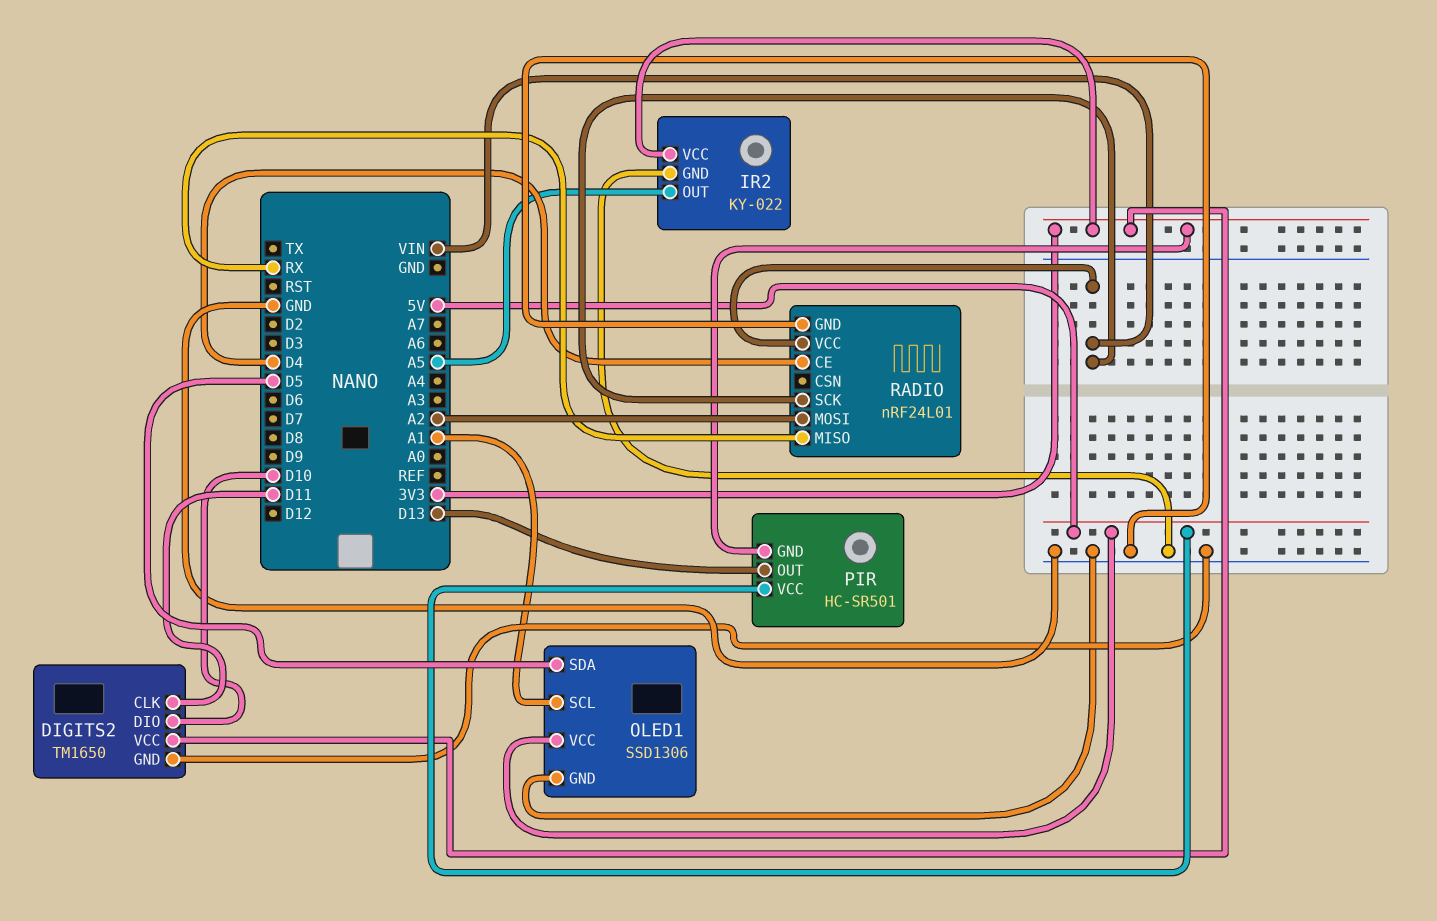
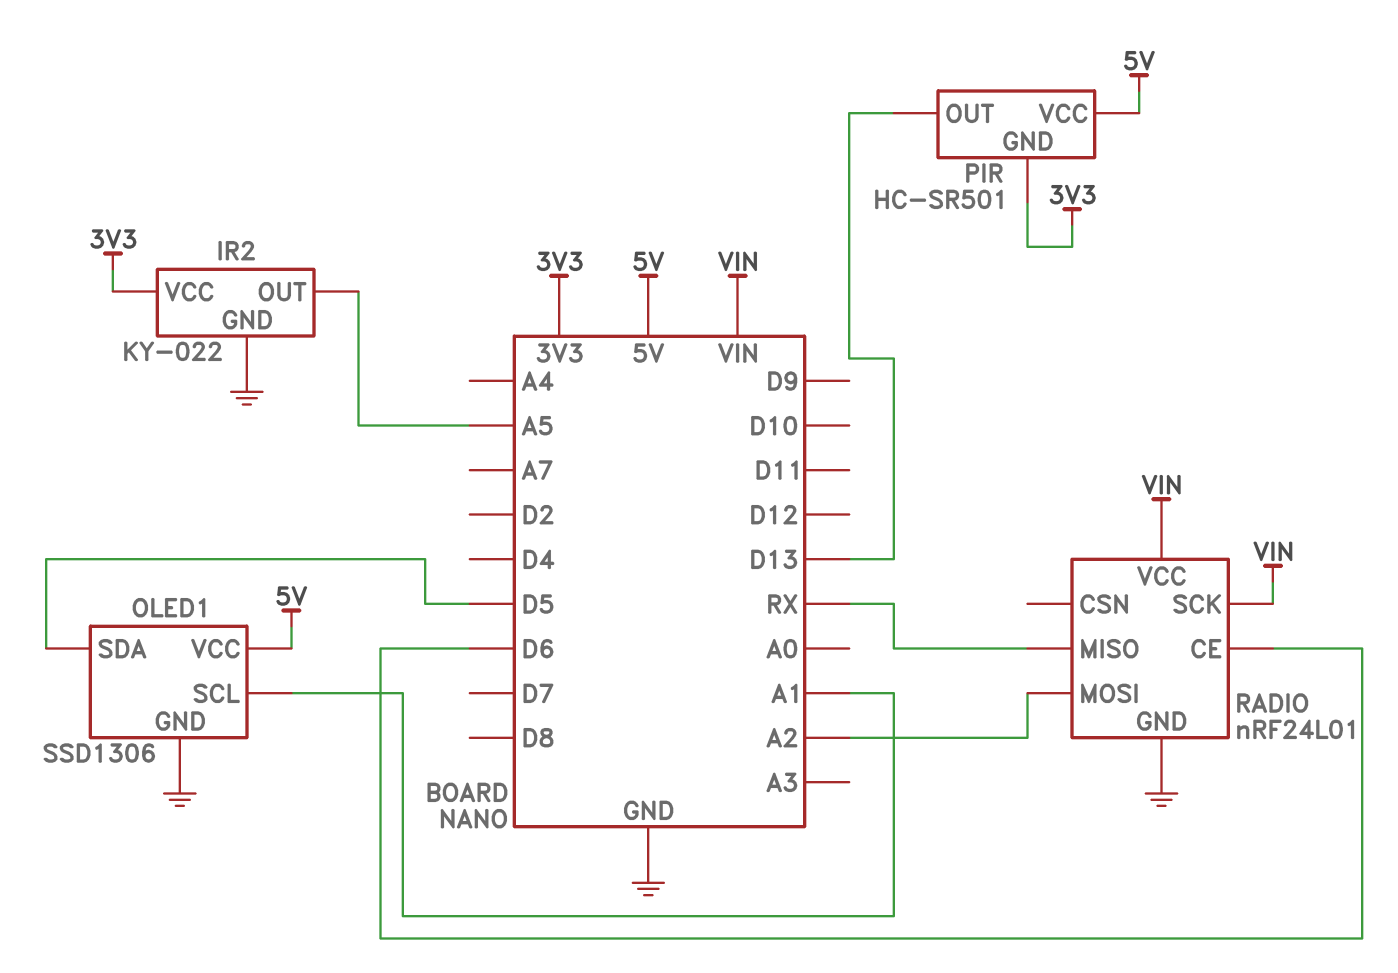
DIGITS2: TM1650 -> none
DIGITS2 pin CLK: D11 -> none
DIGITS2 pin DIO: D10 -> none
DIGITS2 pin GND: GND -> none
DIGITS2 pin VCC: 3V3 -> none
RADIO pin CE: D4 -> D6

